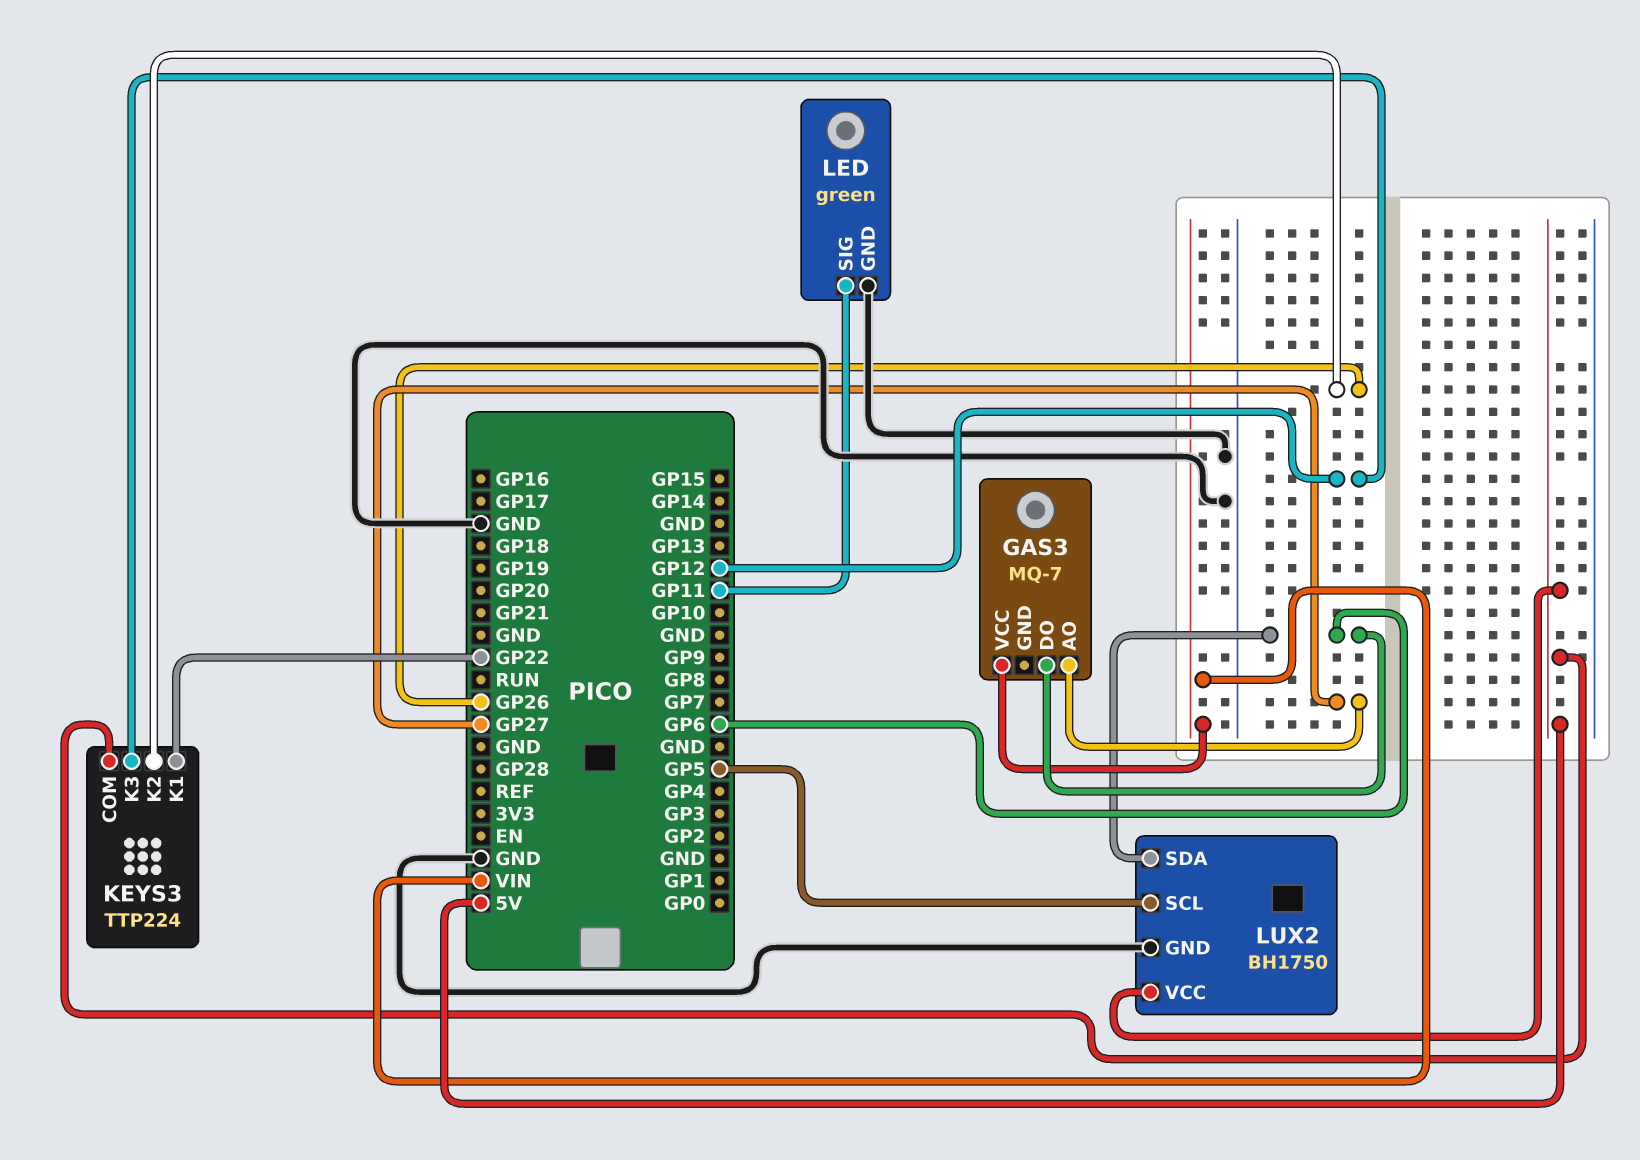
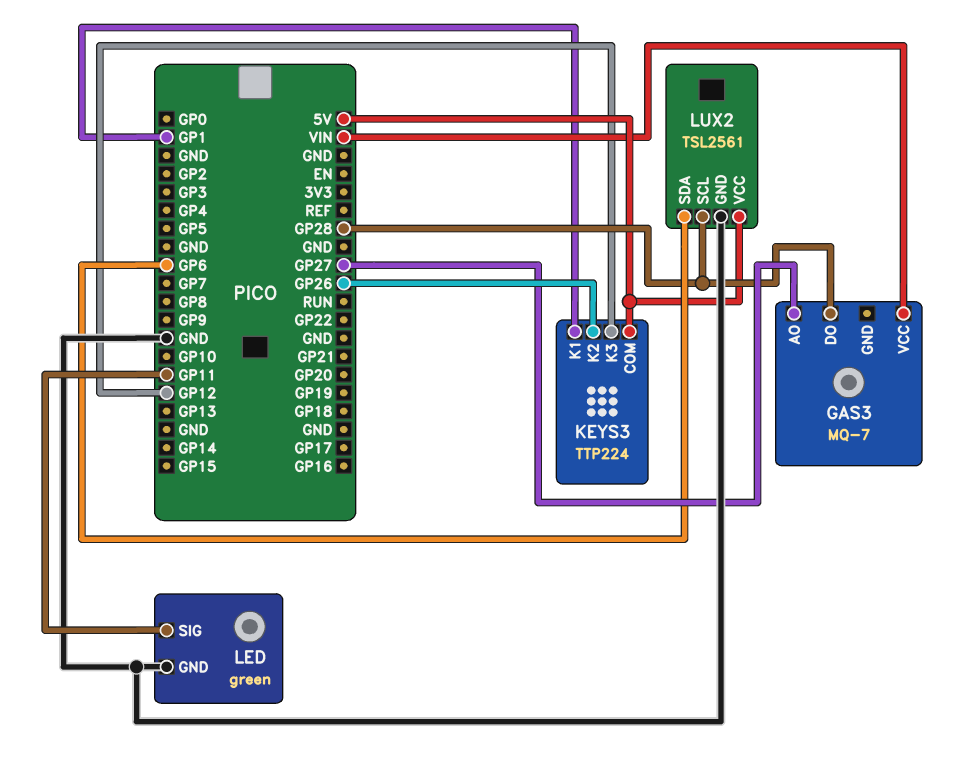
GAS3 pin DO: GP6 -> GP28
KEYS3 pin K1: GP22 -> GP1
LUX2: BH1750 -> TSL2561
LUX2 pin SCL: GP5 -> GP28

